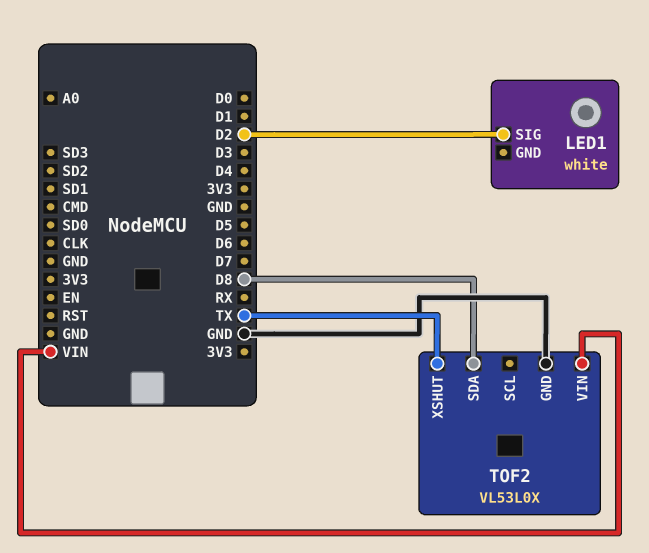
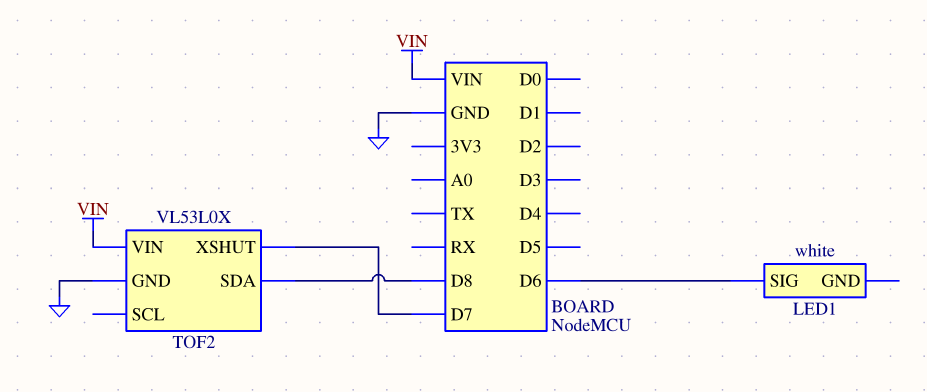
LED1 pin SIG: D2 -> D6
TOF2 pin XSHUT: TX -> D7

